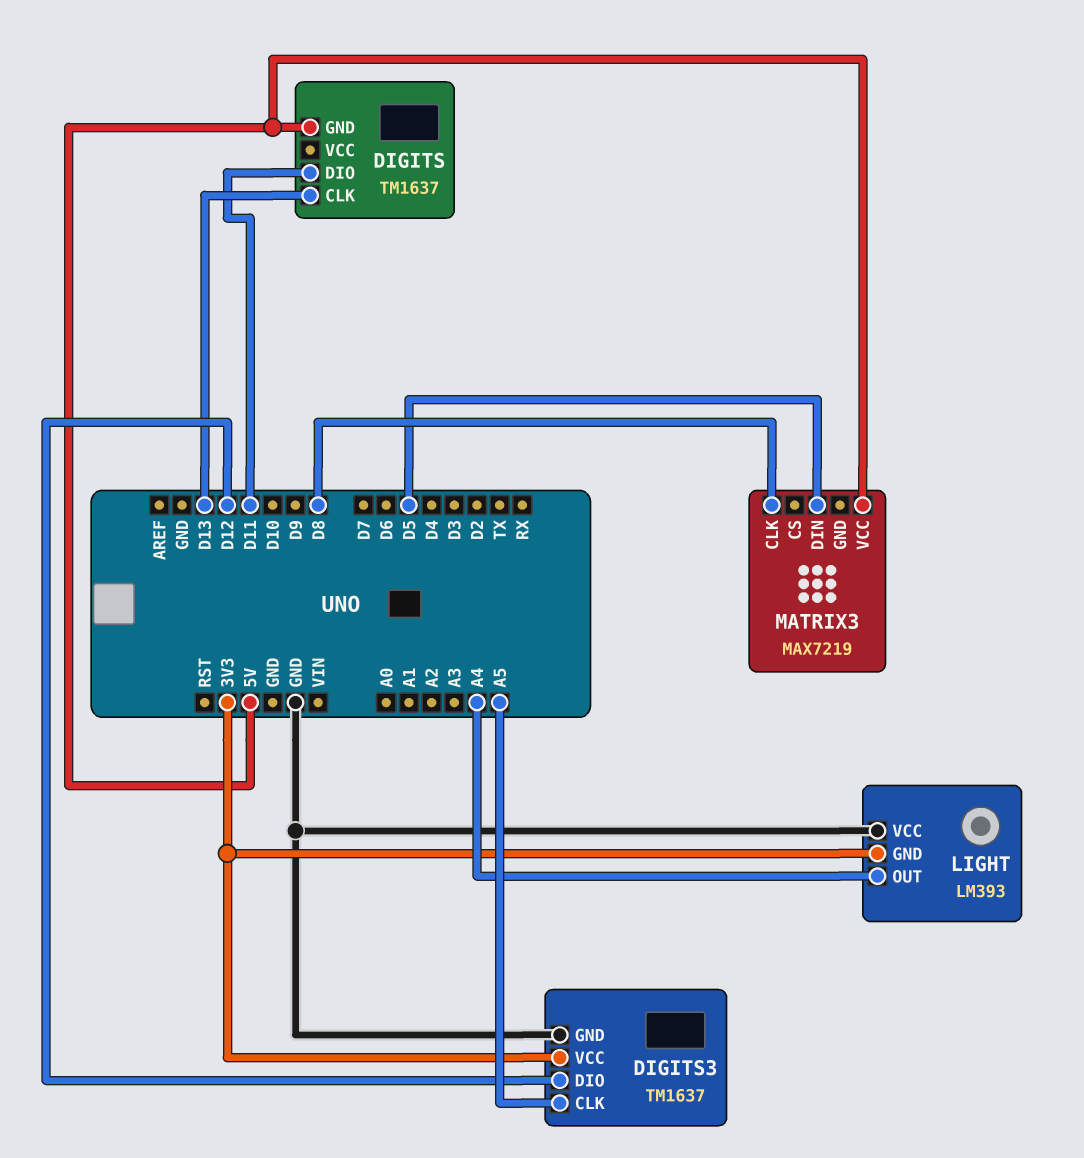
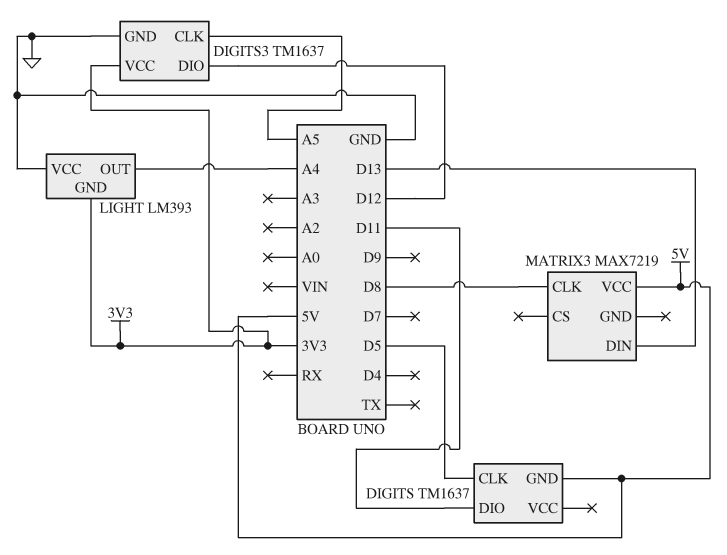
DIGITS pin CLK: D13 -> D5
MATRIX3 pin DIN: D5 -> D13

